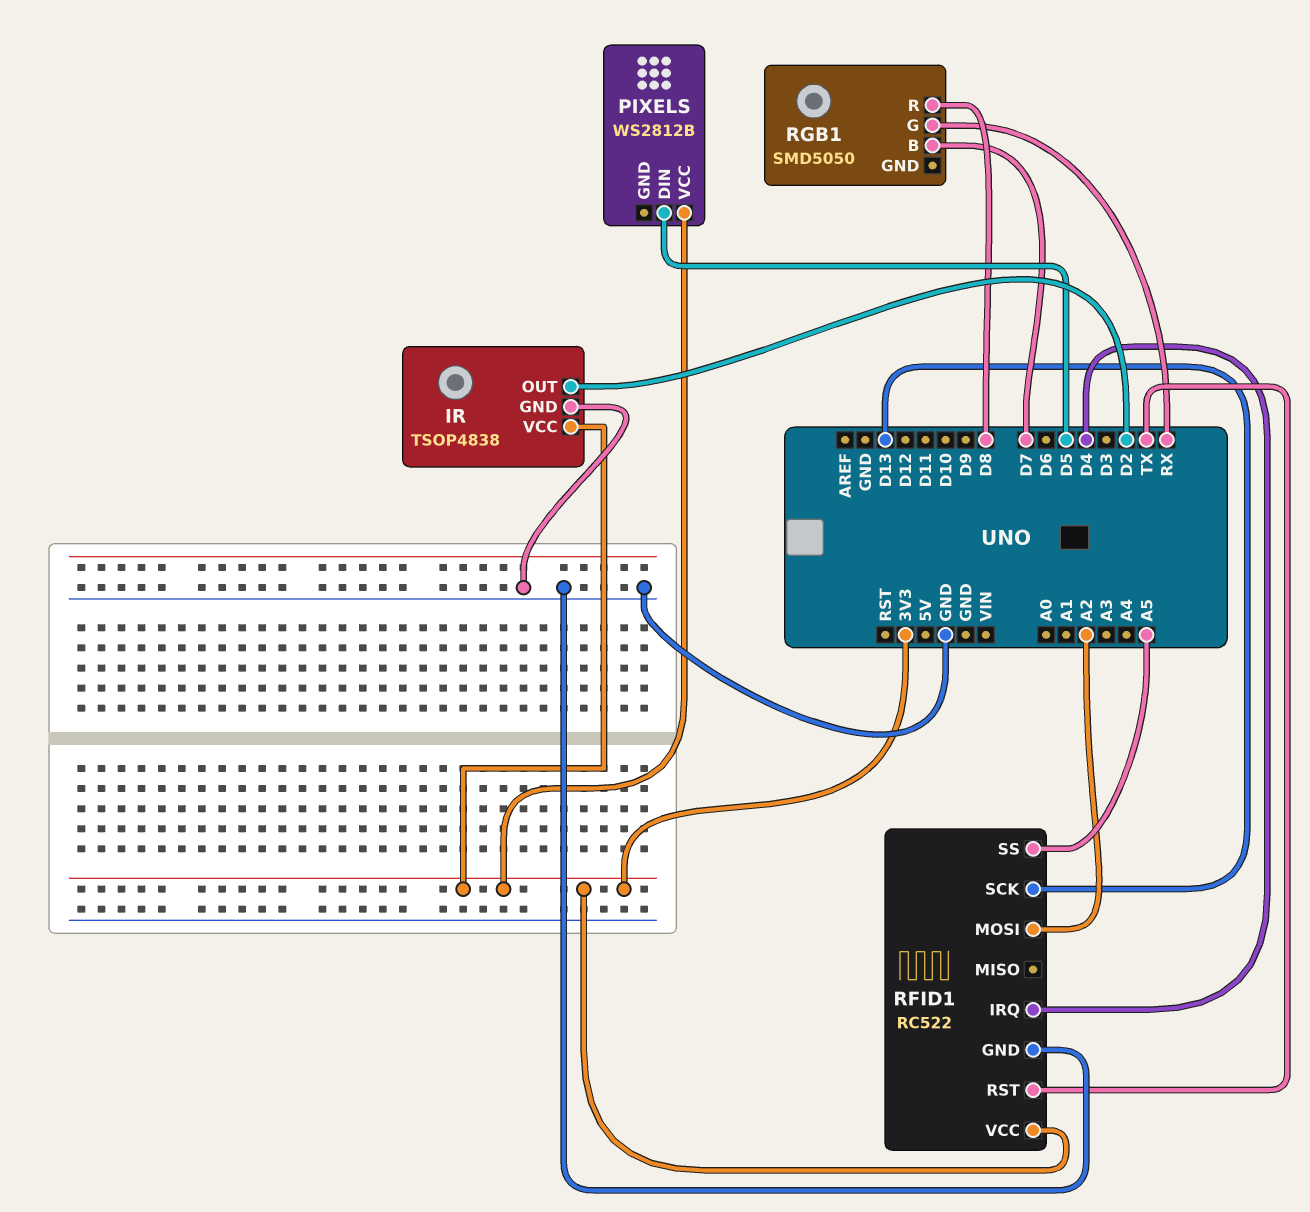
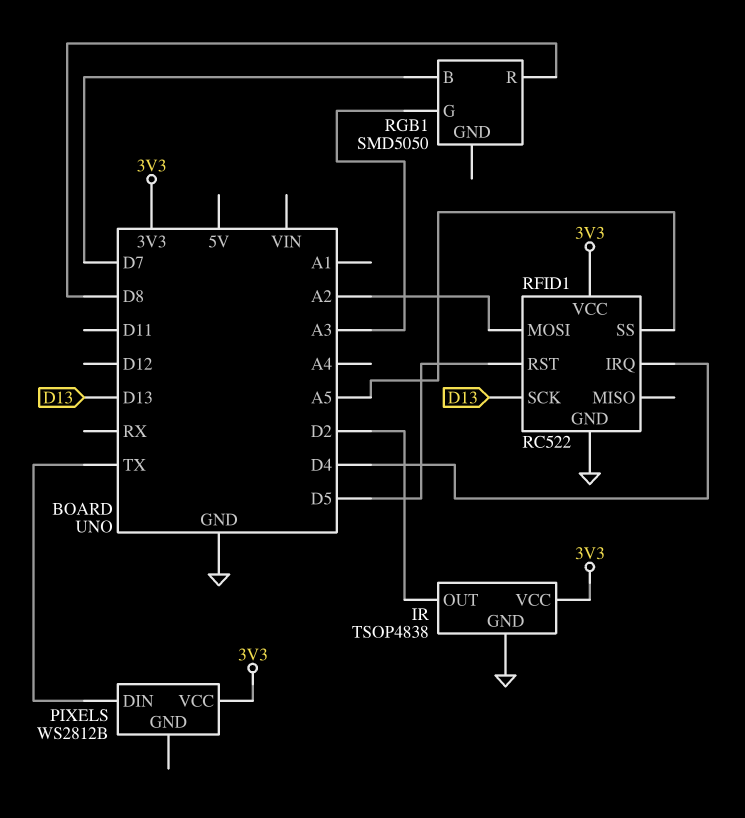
PIXELS pin DIN: D5 -> TX
RFID1 pin RST: TX -> D5
RGB1 pin G: RX -> A3

